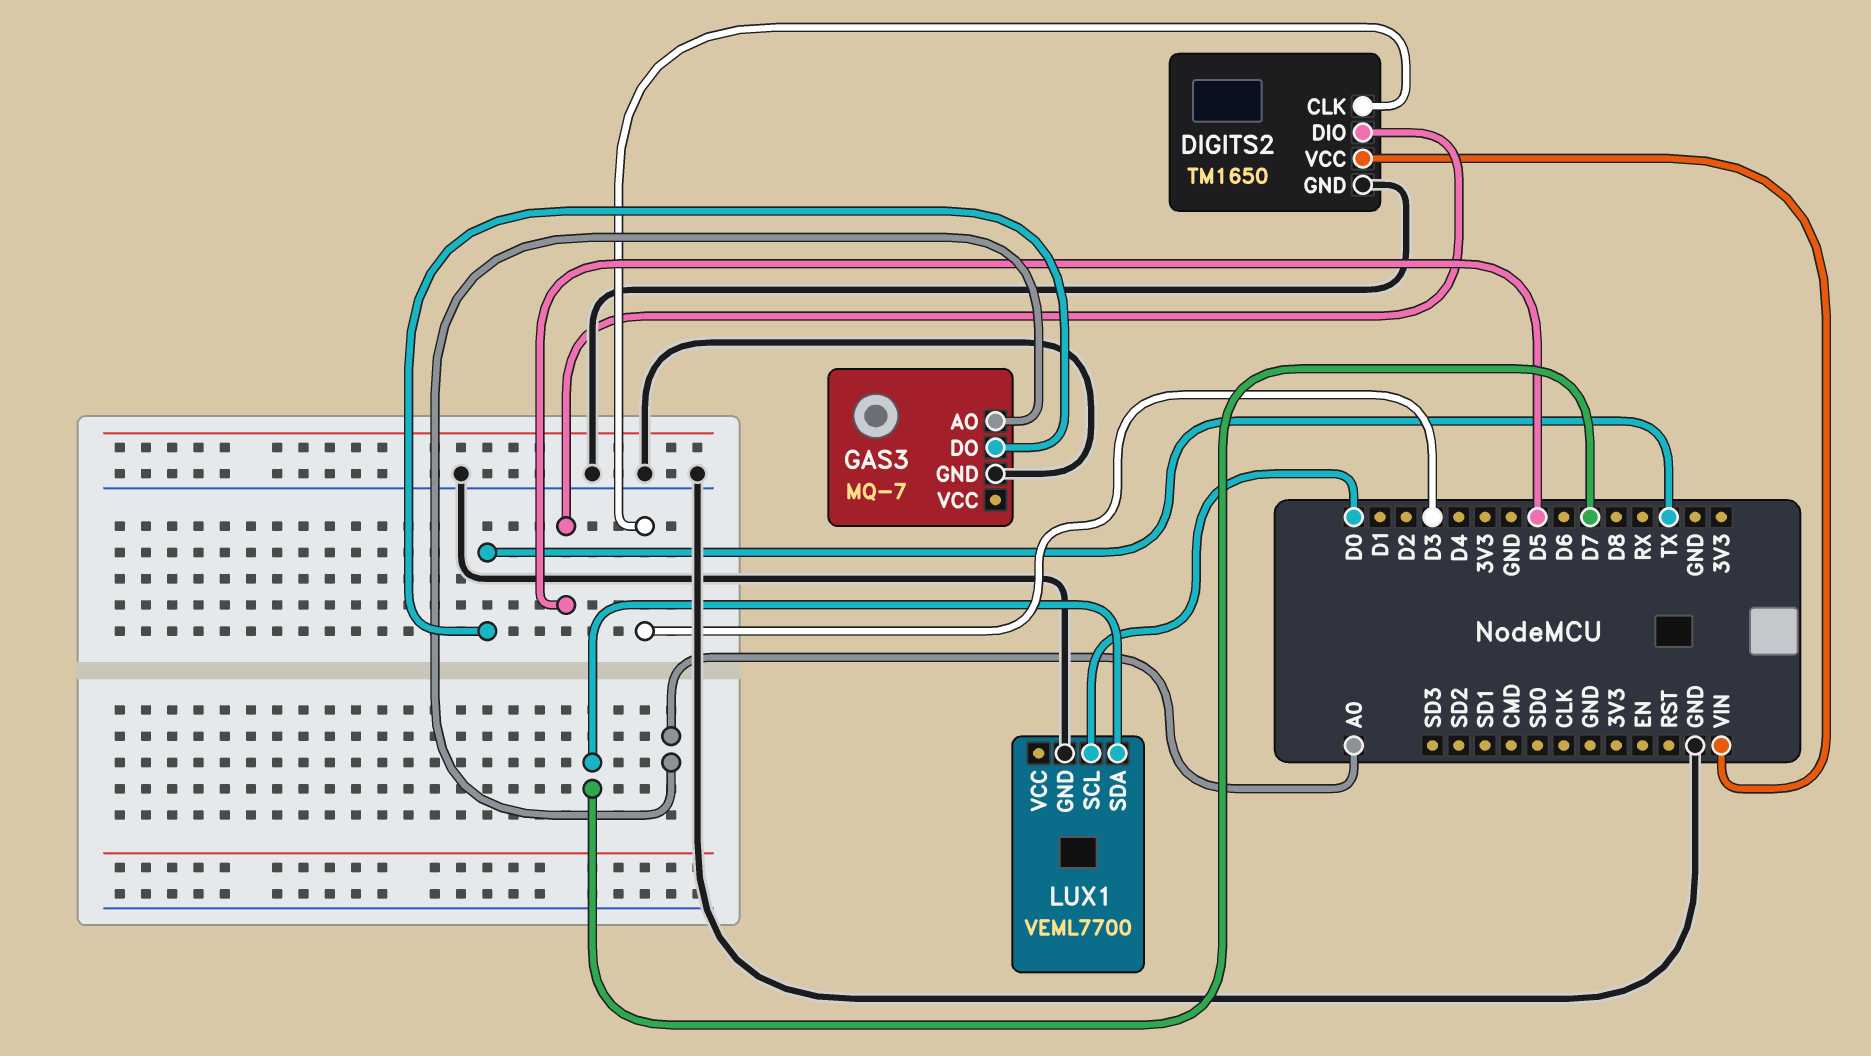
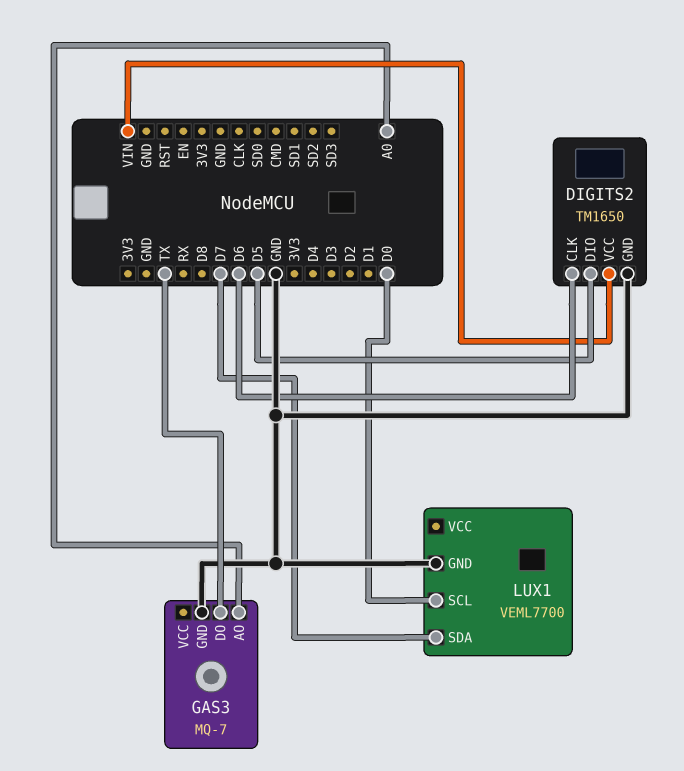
DIGITS2 pin CLK: D3 -> D6

